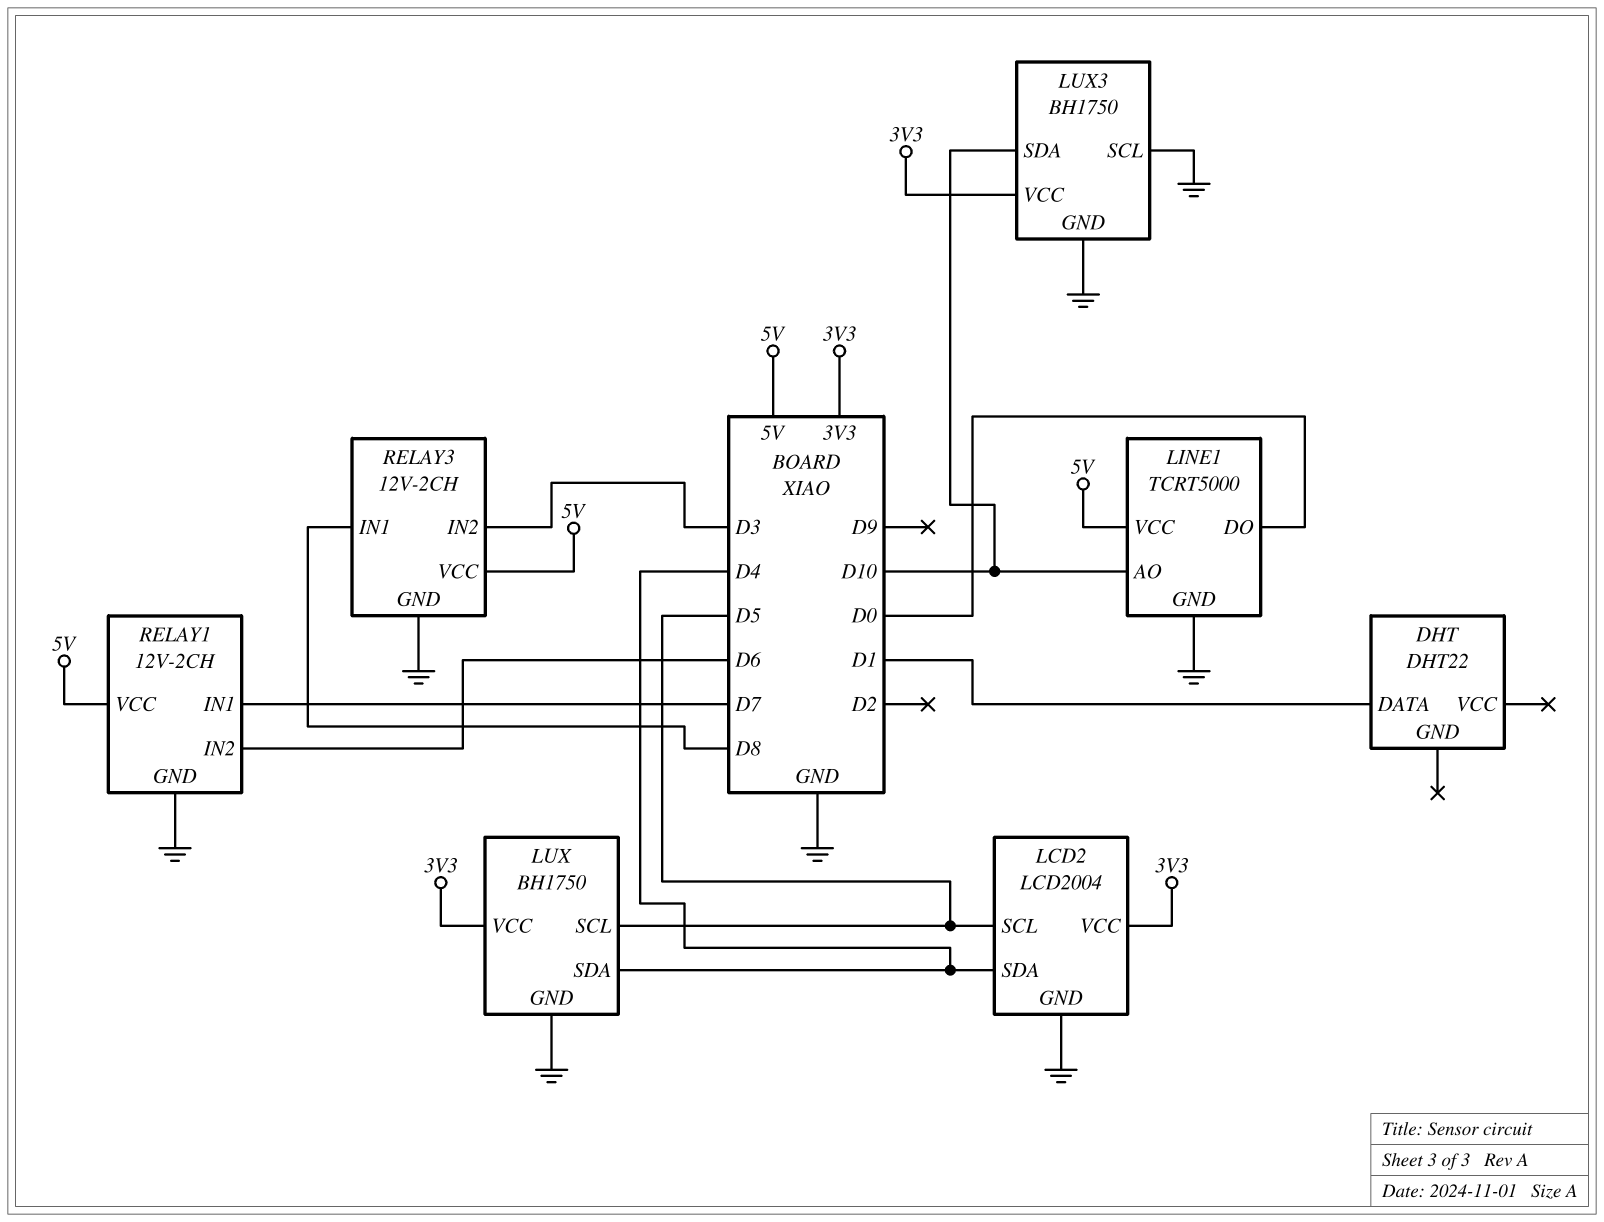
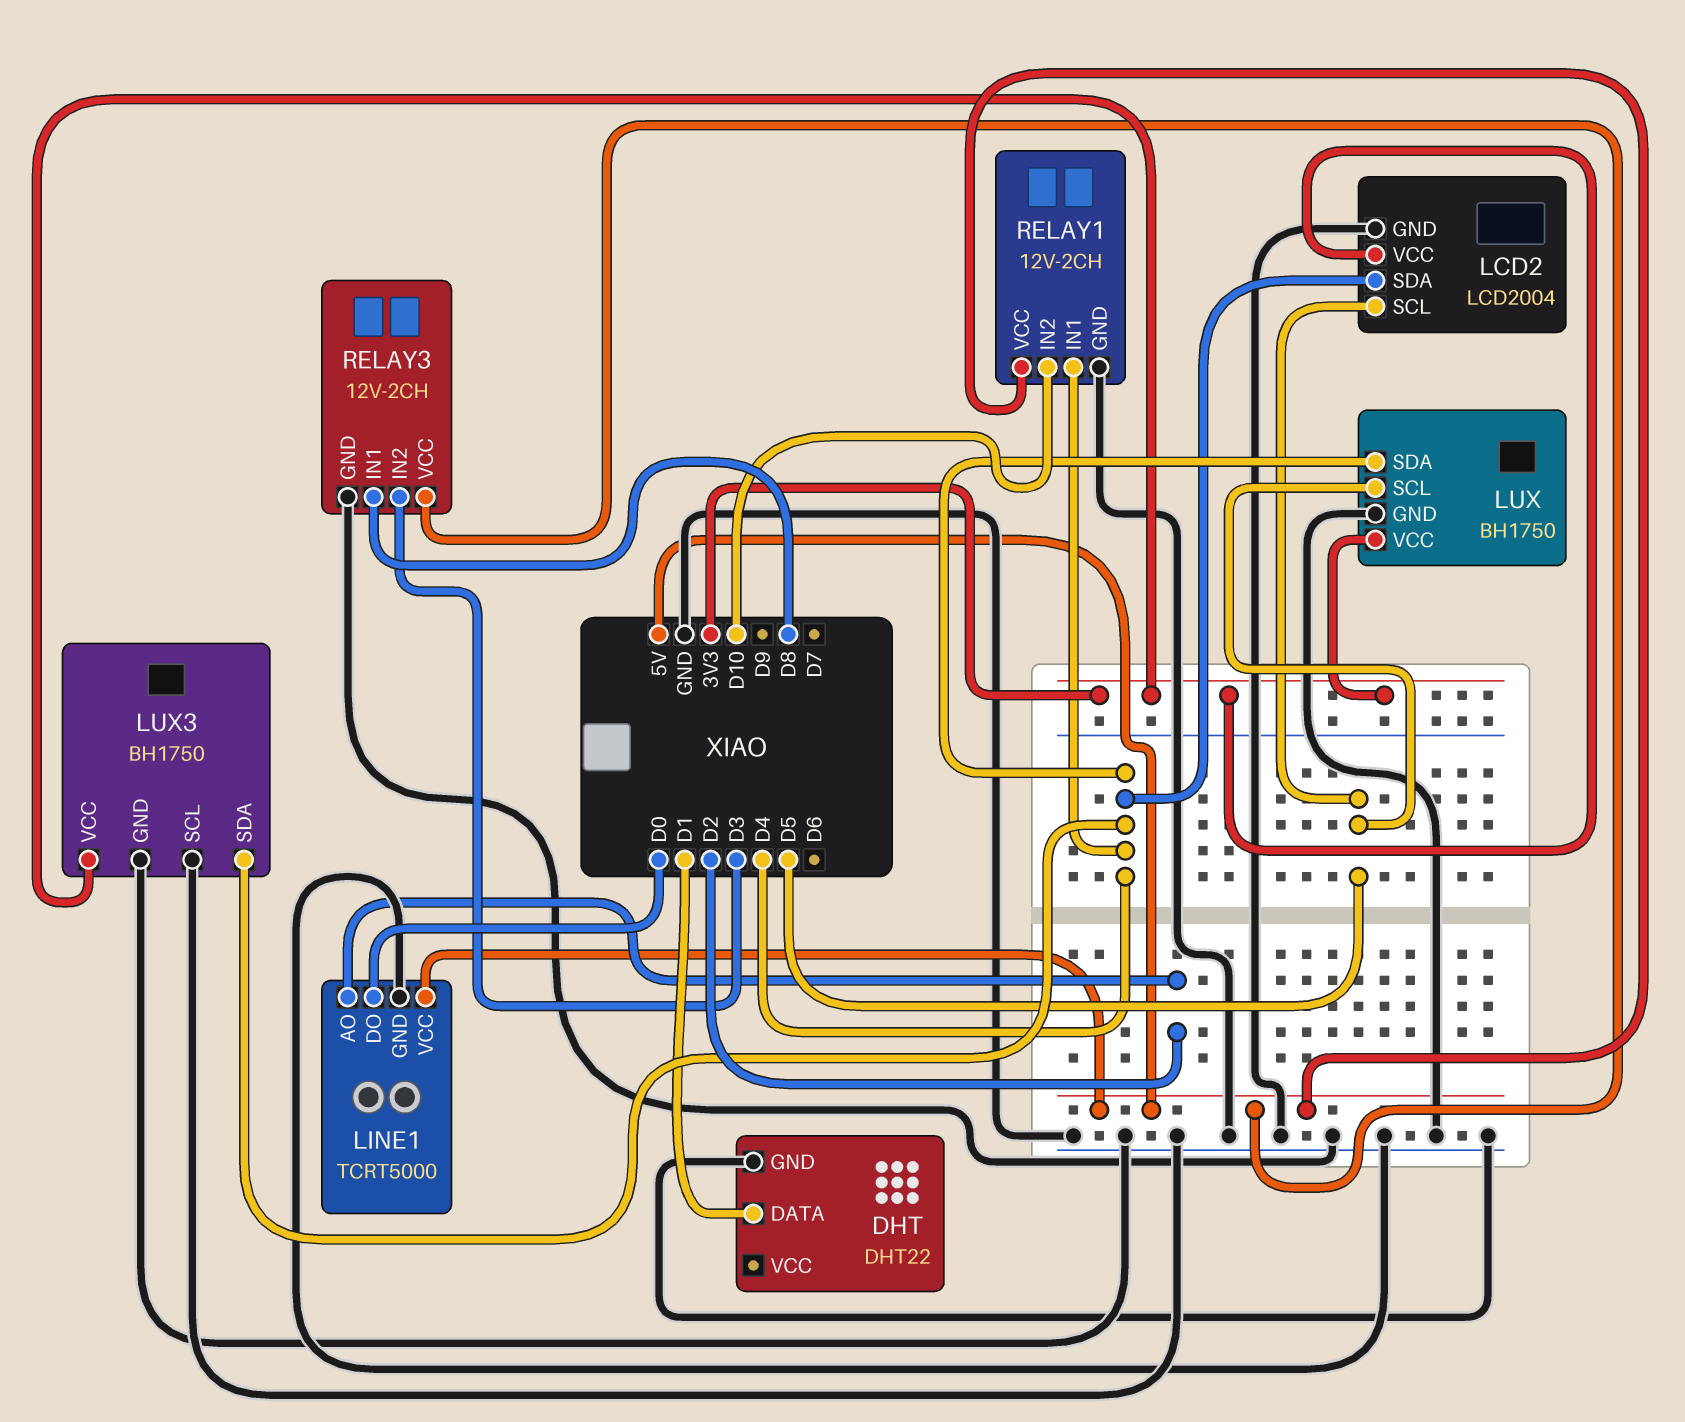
DHT pin GND: none -> GND
LINE1 pin AO: D10 -> D2
LUX3 pin SDA: D10 -> D4
RELAY1 pin IN1: D7 -> D4
RELAY1 pin IN2: D6 -> D10

